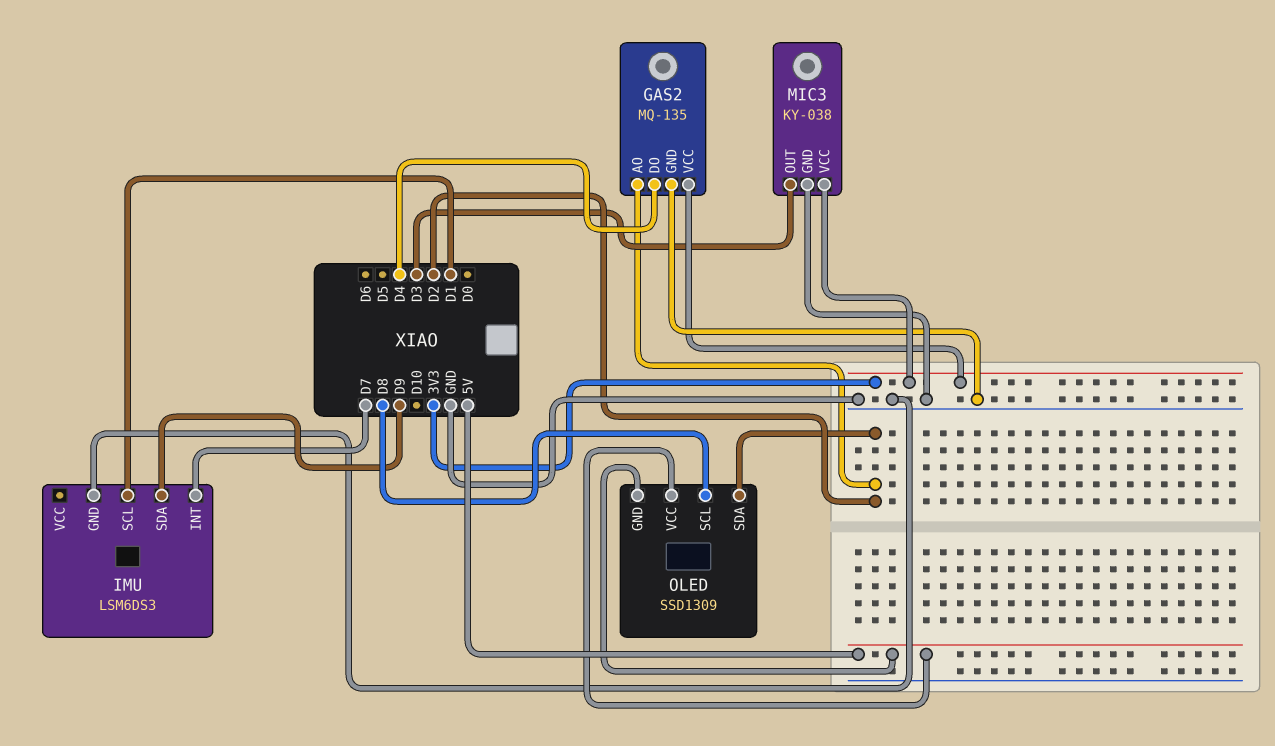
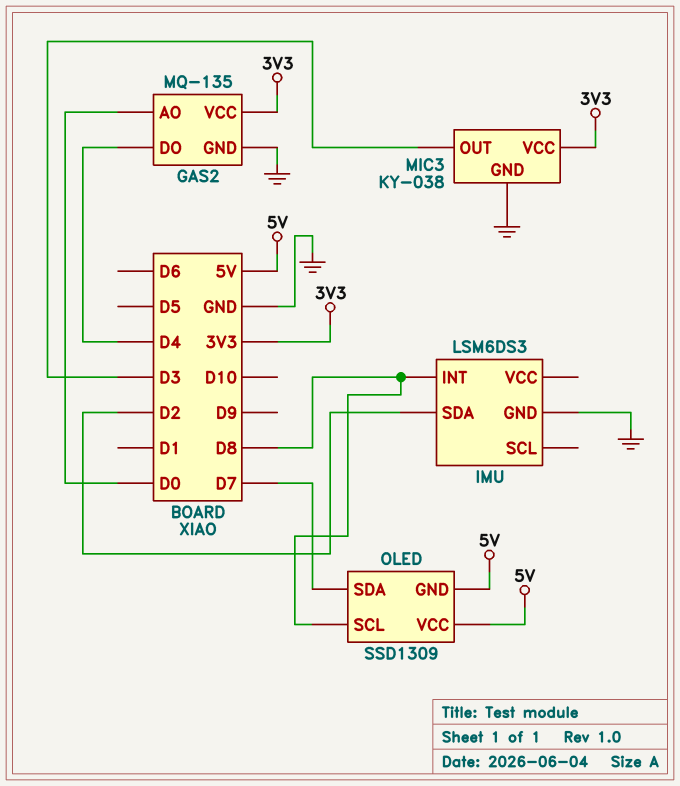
GAS2 pin AO: D2 -> D0
IMU pin INT: D7 -> D8
IMU pin SCL: D1 -> none
IMU pin SDA: D9 -> D2
OLED pin SDA: D2 -> D7

